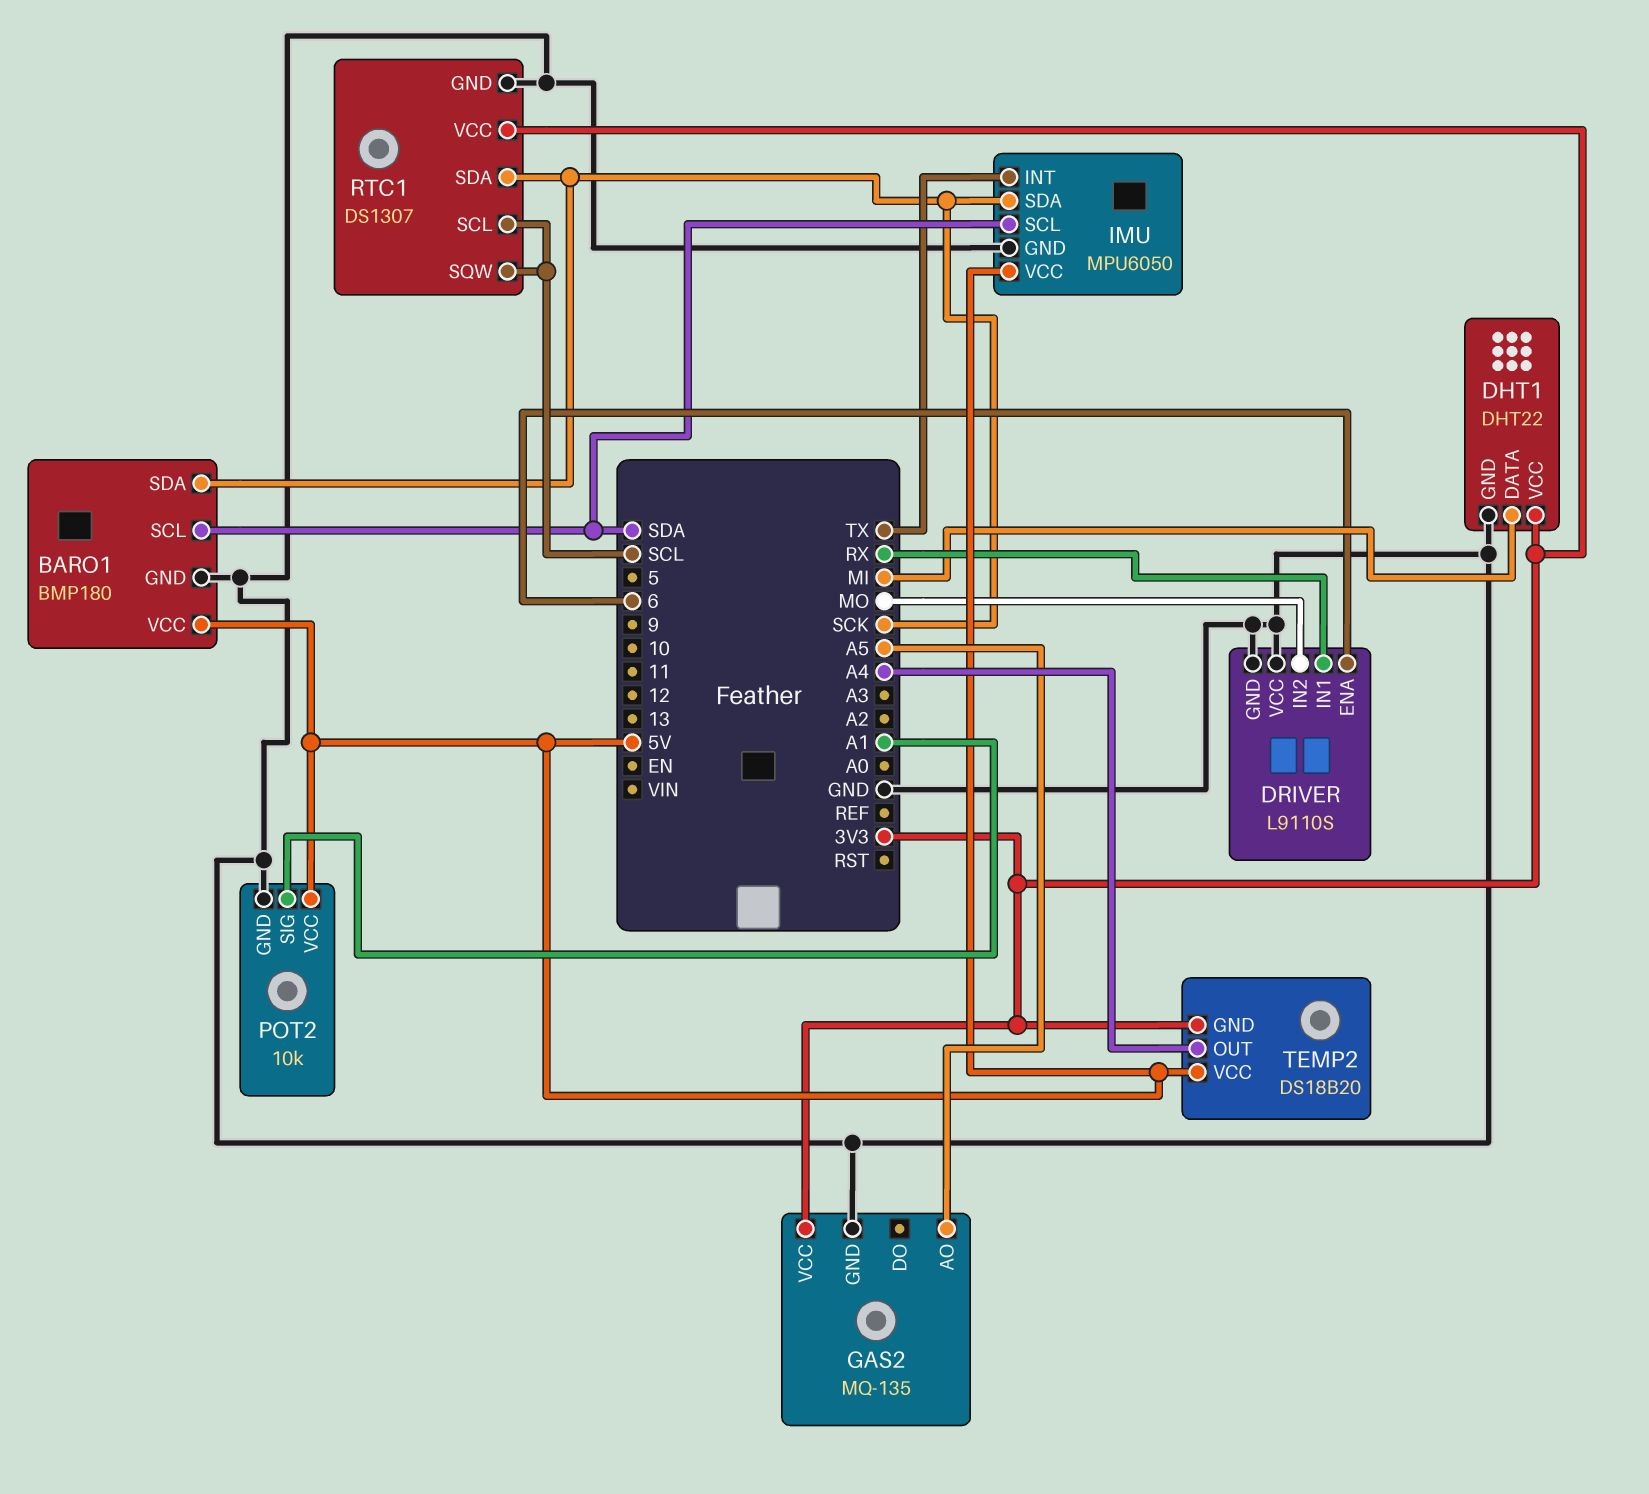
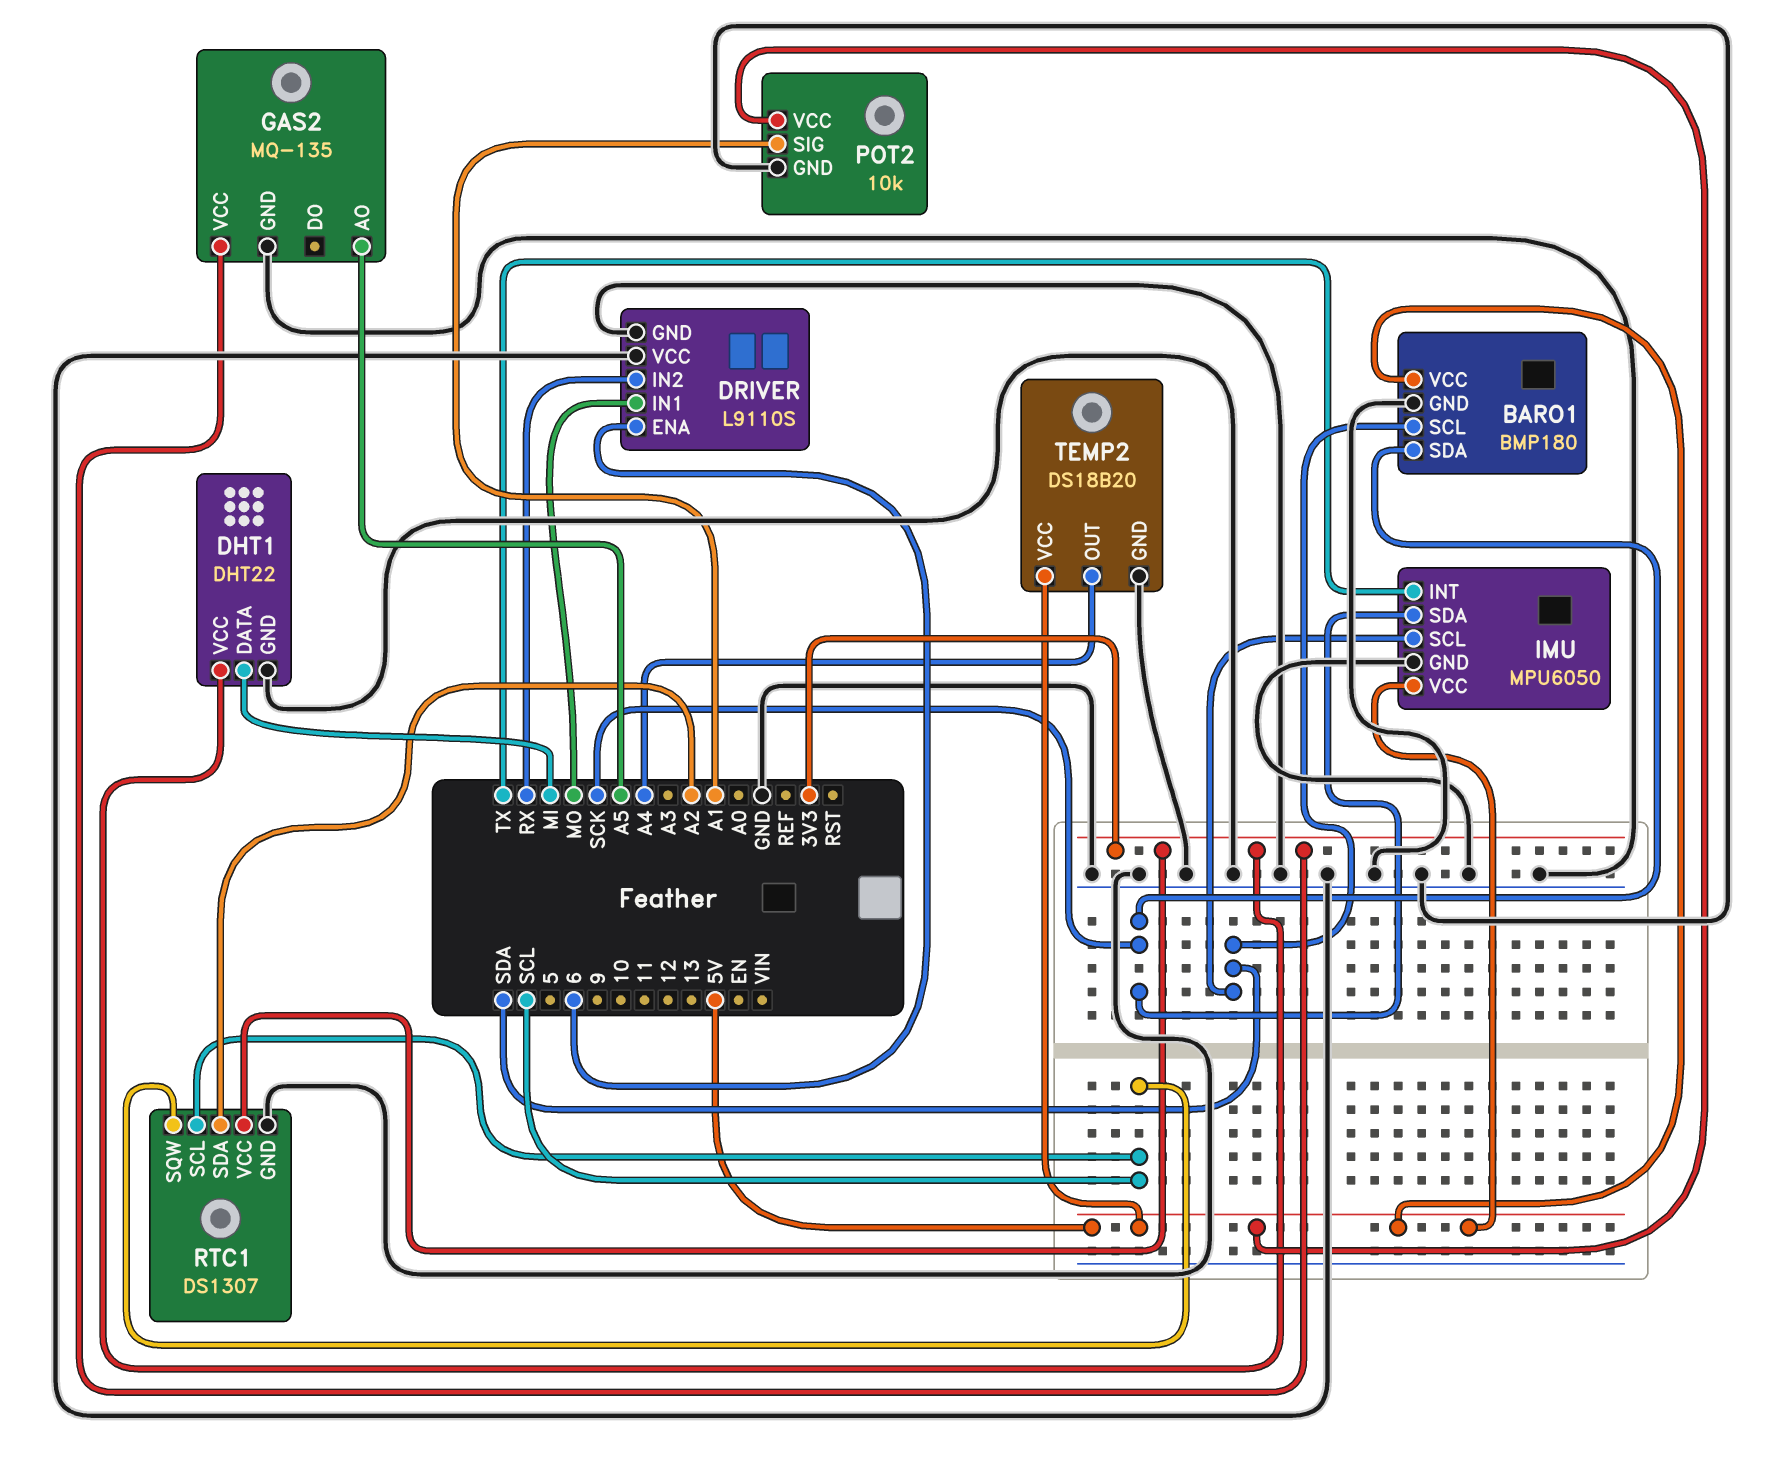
DRIVER pin IN1: RX -> MO
DRIVER pin IN2: MO -> RX
RTC1 pin SDA: SCK -> A2
TEMP2 pin GND: 3V3 -> GND

